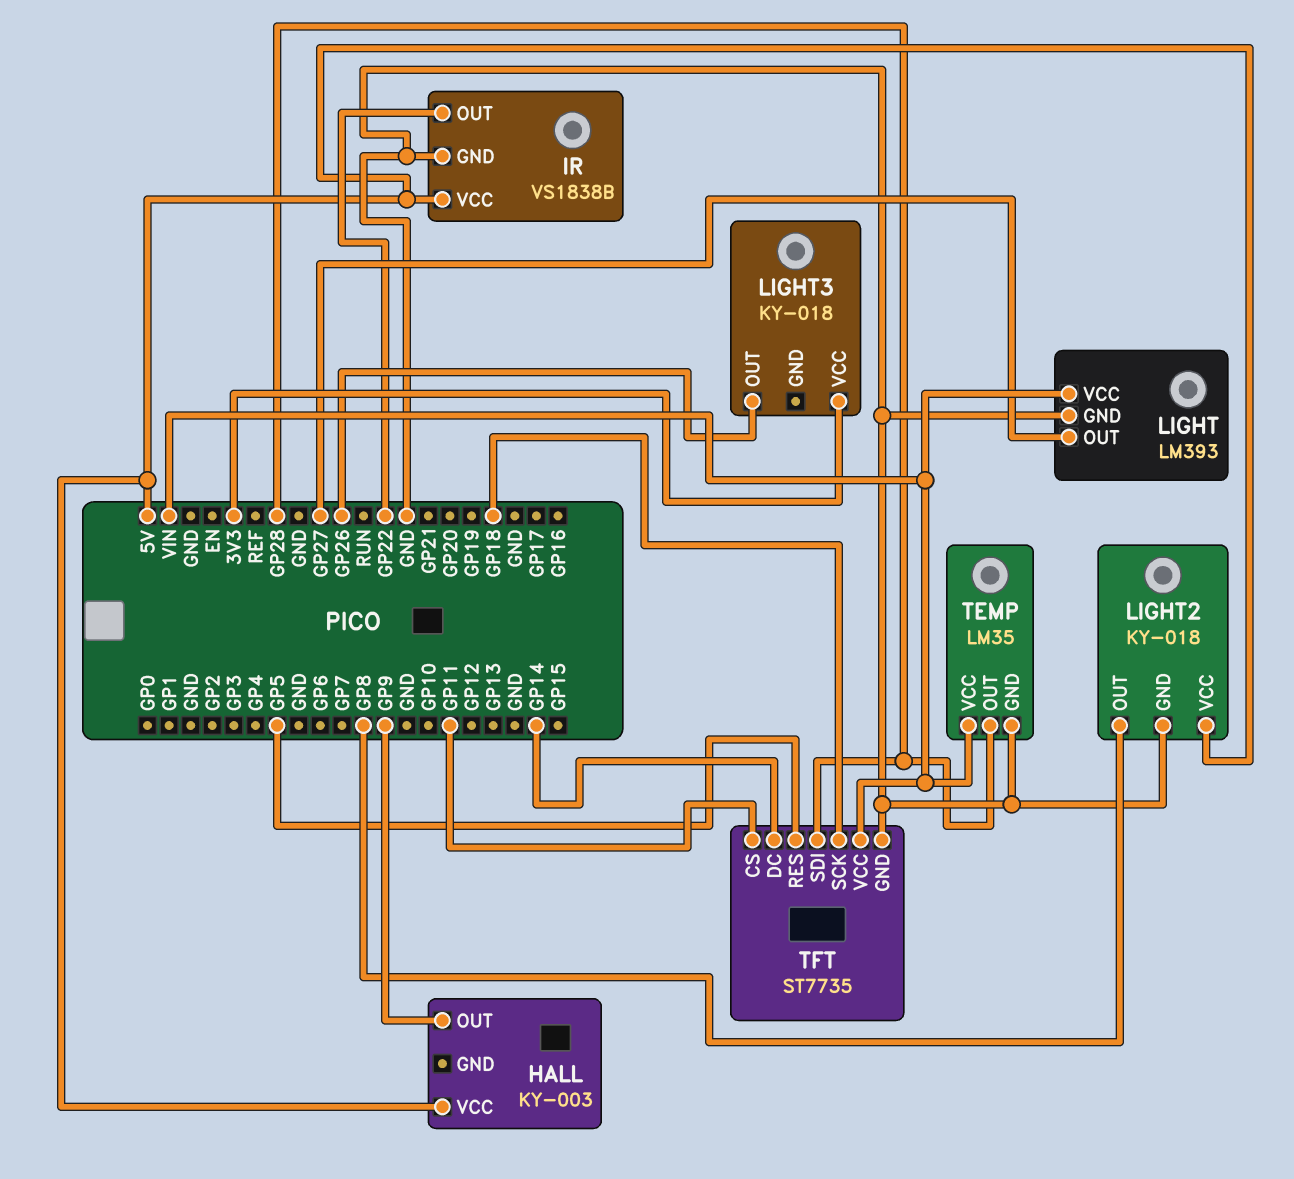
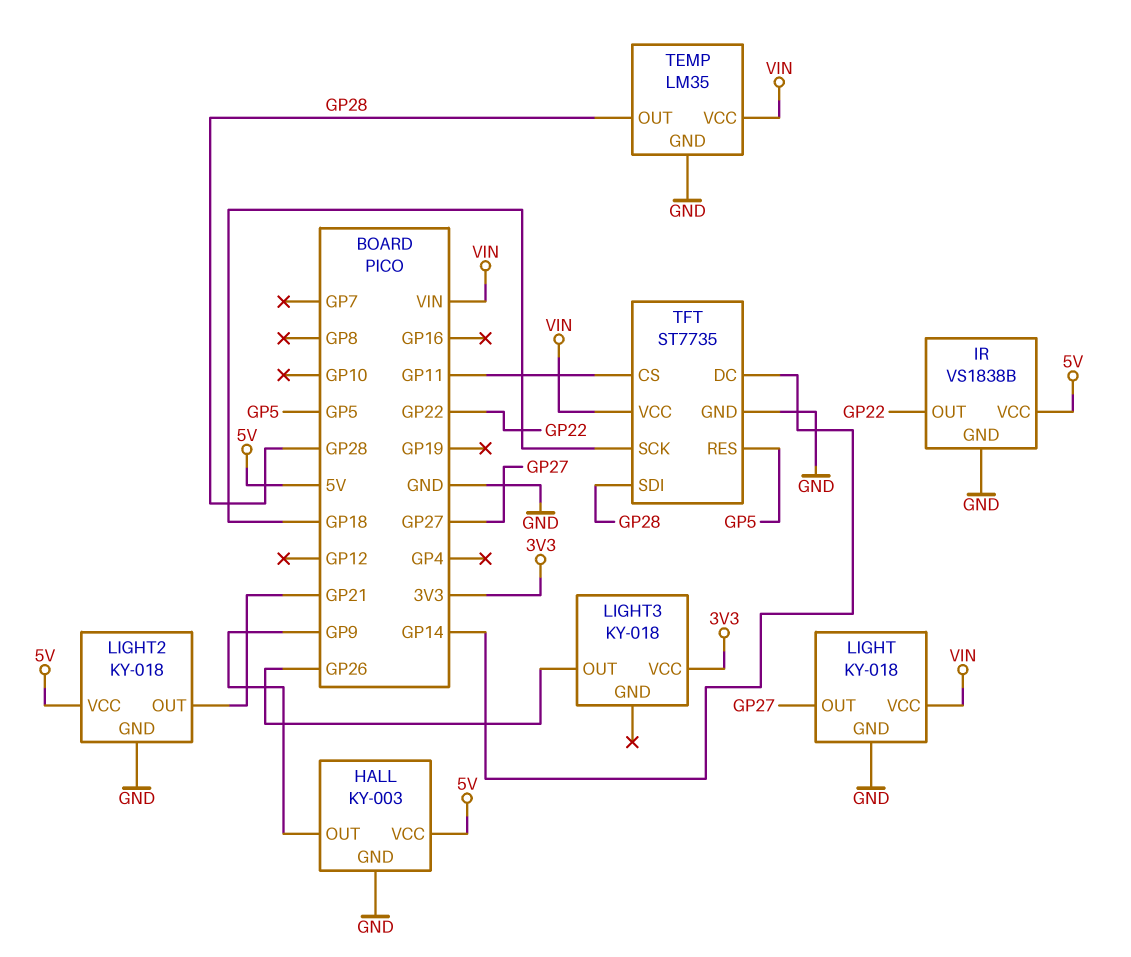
HALL pin GND: none -> GND
LIGHT: LM393 -> KY-018
LIGHT2 pin OUT: GP8 -> GP21

